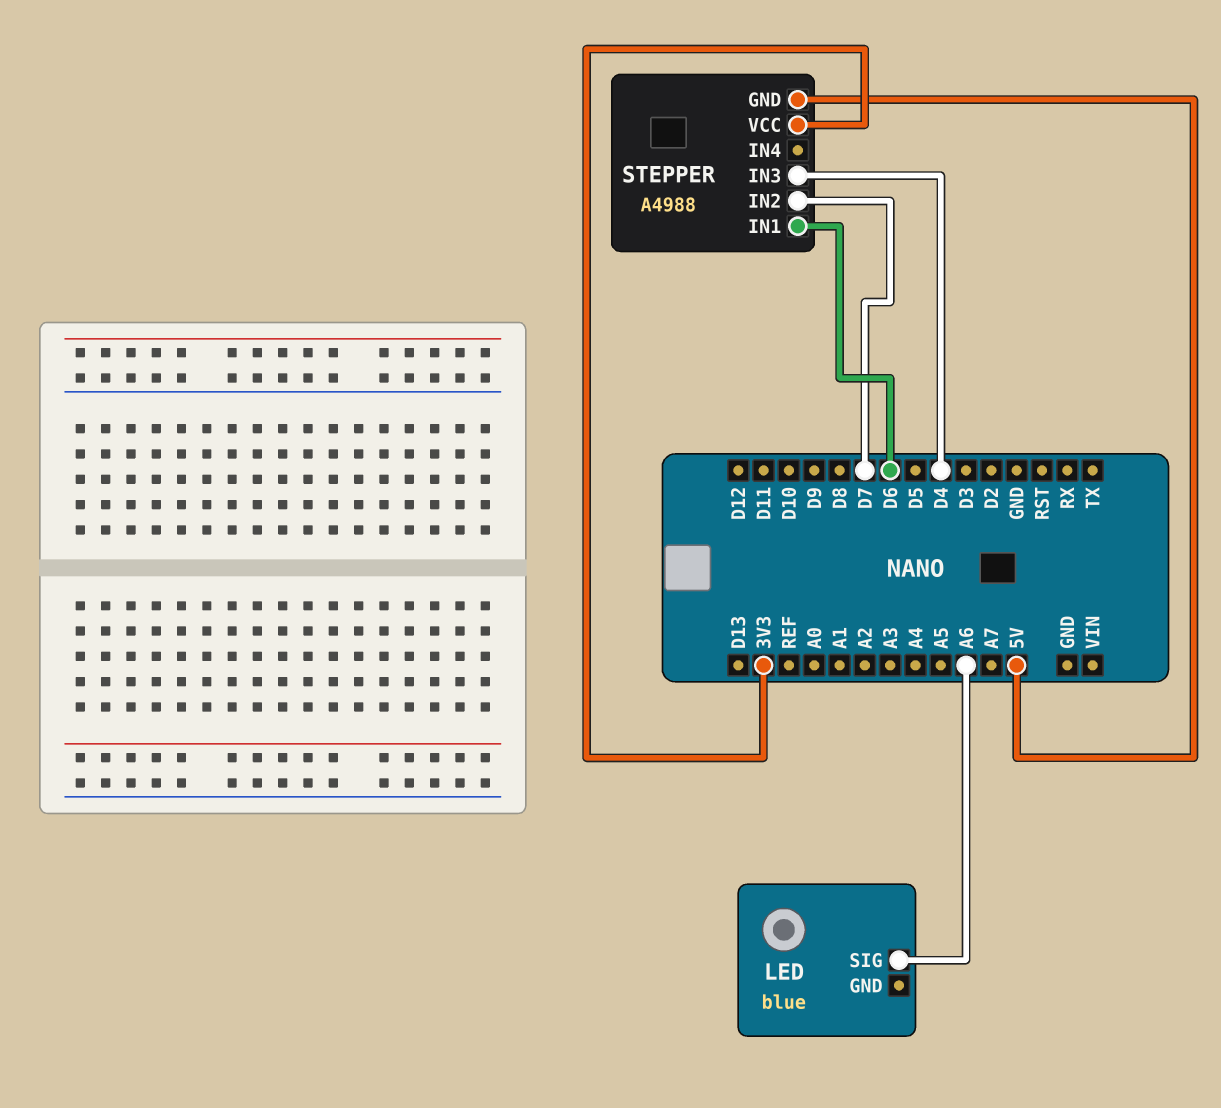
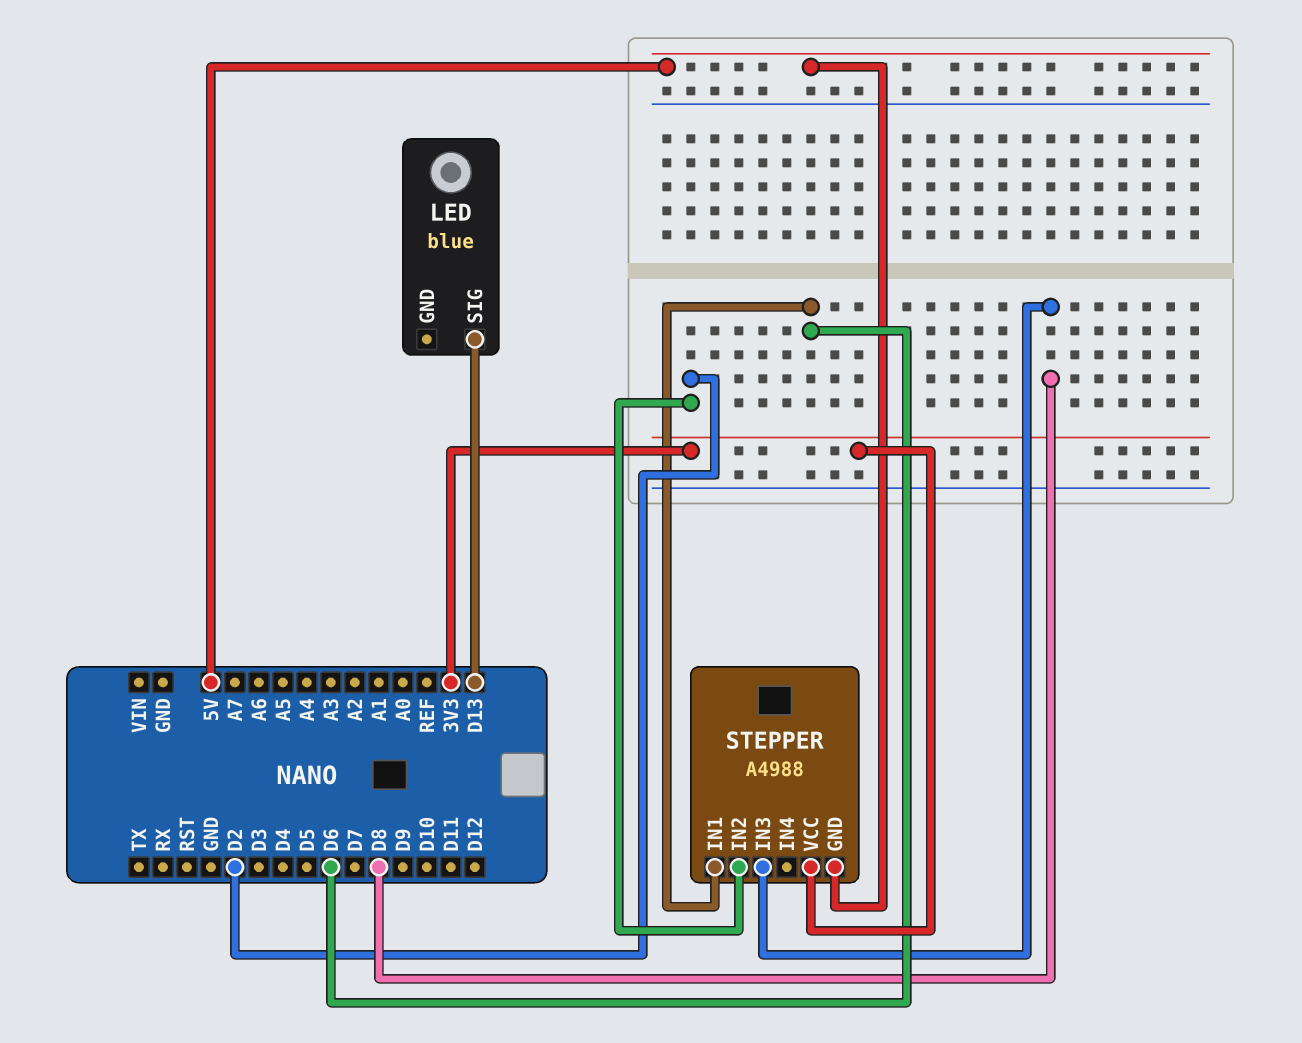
LED pin SIG: A6 -> D13
STEPPER pin IN2: D7 -> D2
STEPPER pin IN3: D4 -> D8

